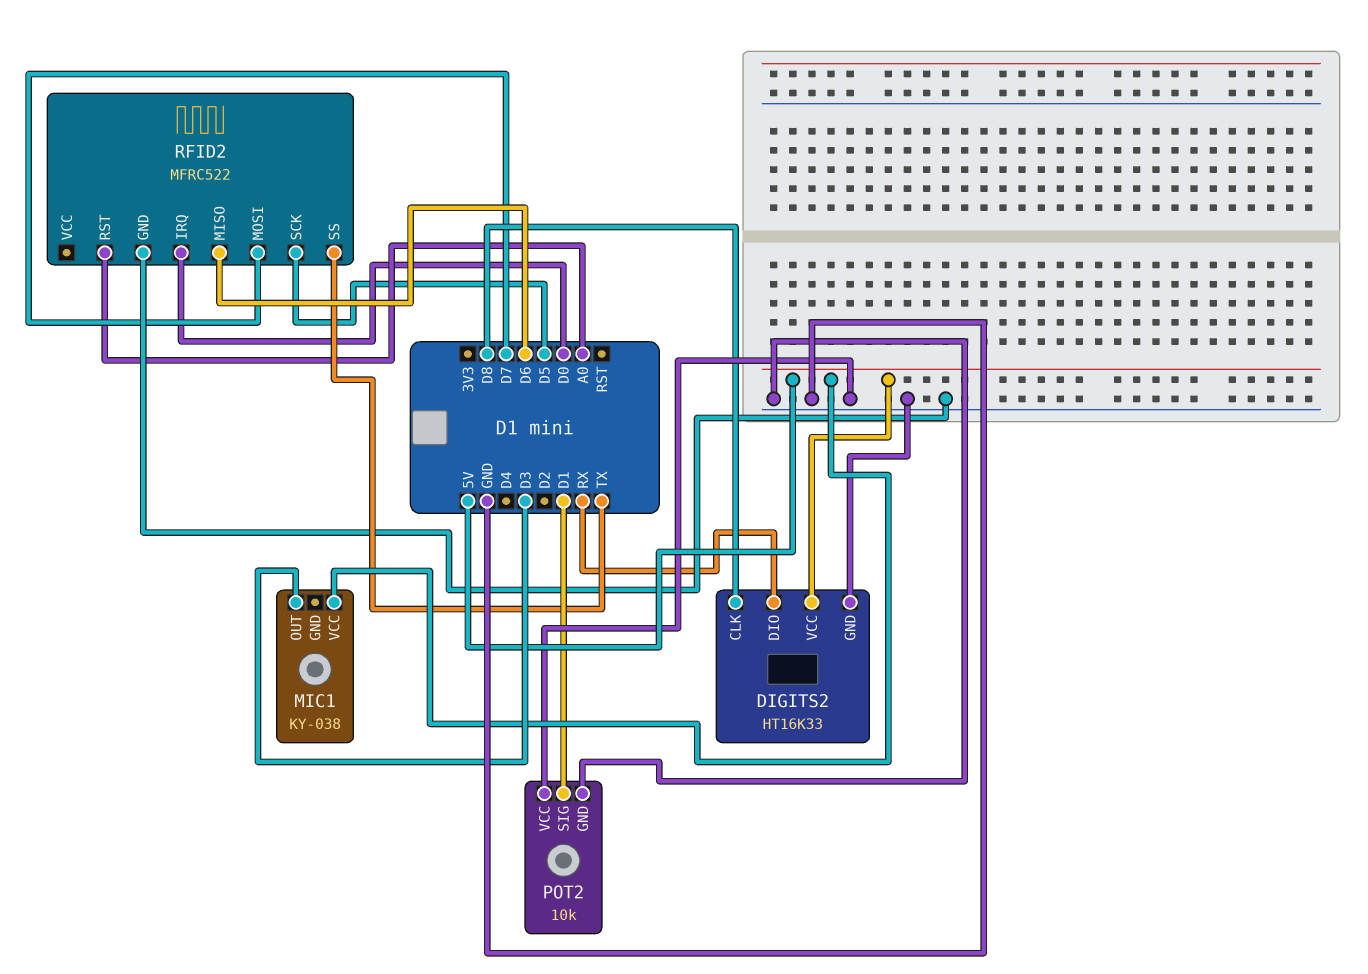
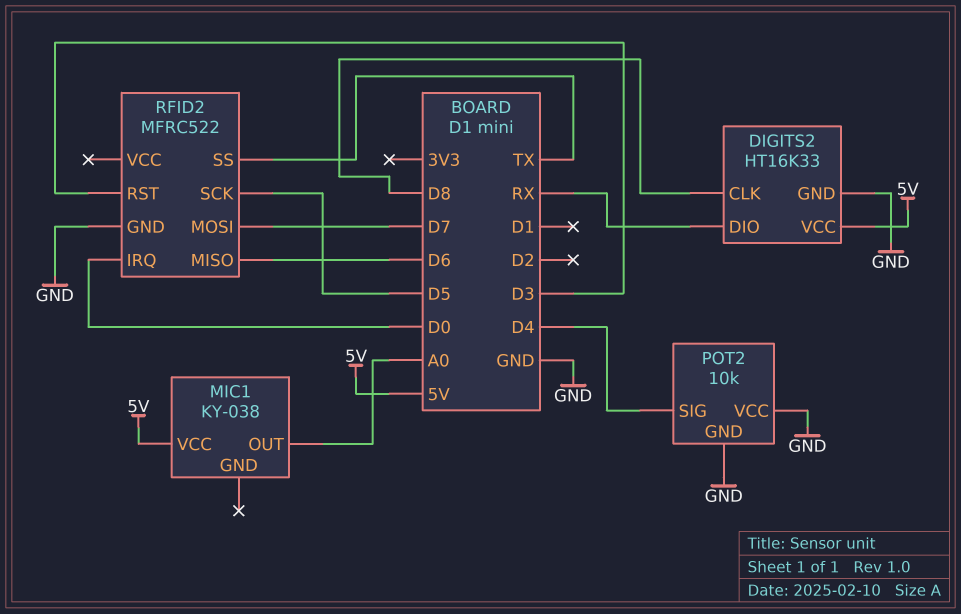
MIC1 pin OUT: D3 -> A0
POT2 pin SIG: D1 -> D4
RFID2 pin RST: A0 -> D3

